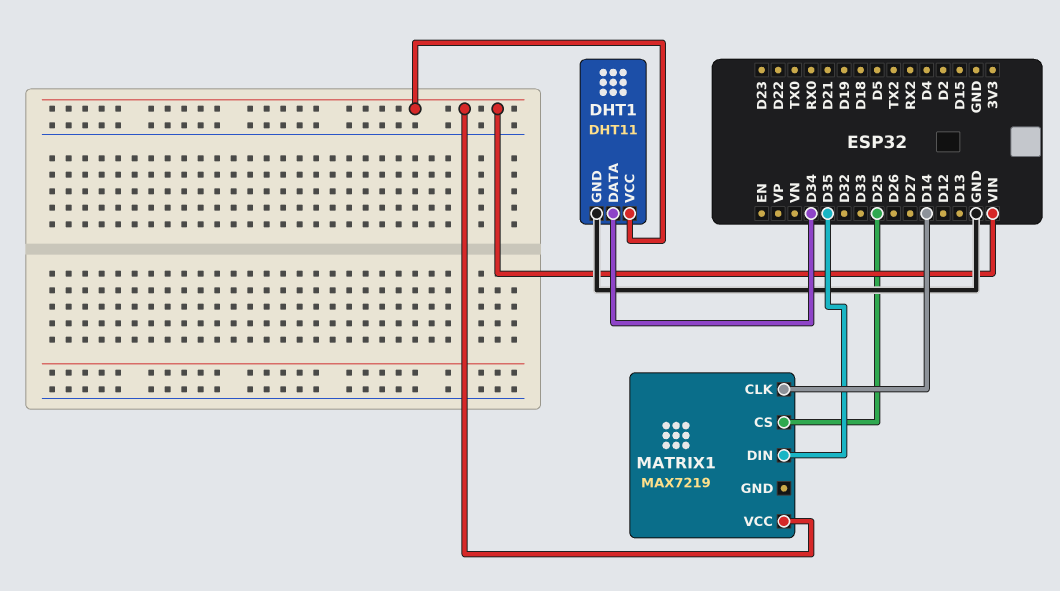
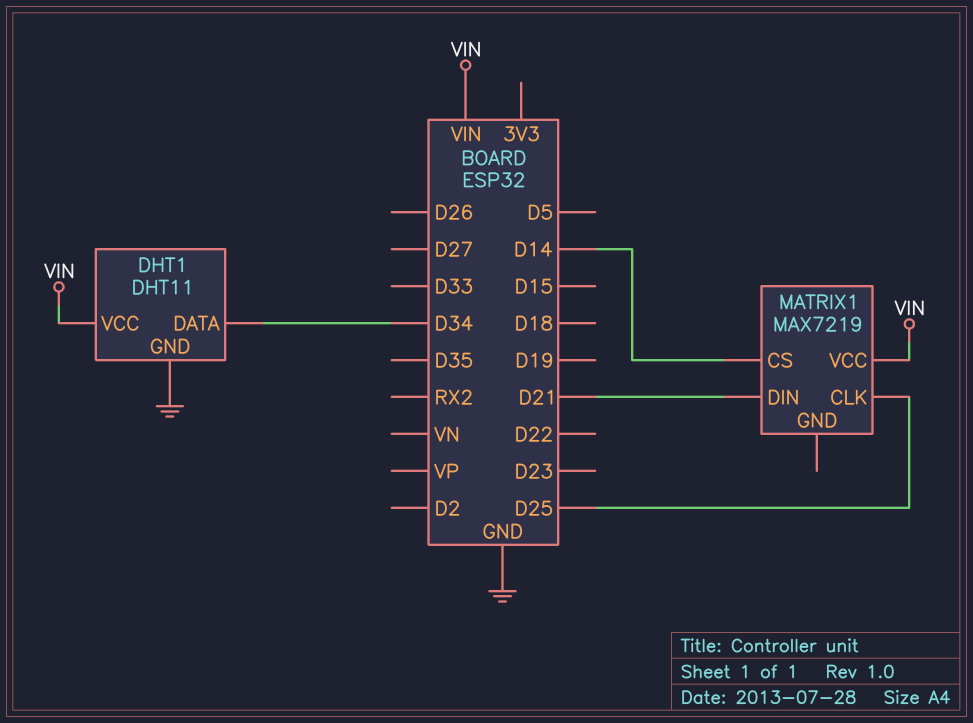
MATRIX1 pin CLK: D14 -> D25
MATRIX1 pin CS: D25 -> D14
MATRIX1 pin DIN: D35 -> D21

